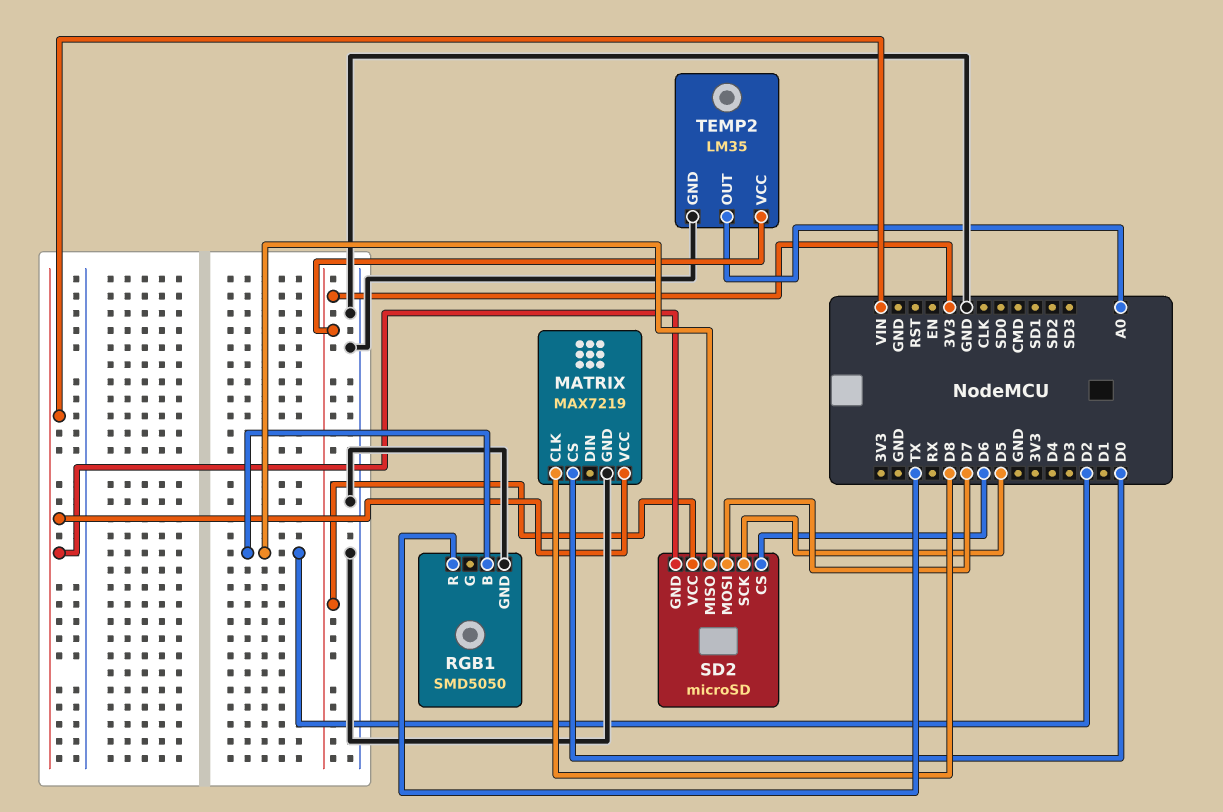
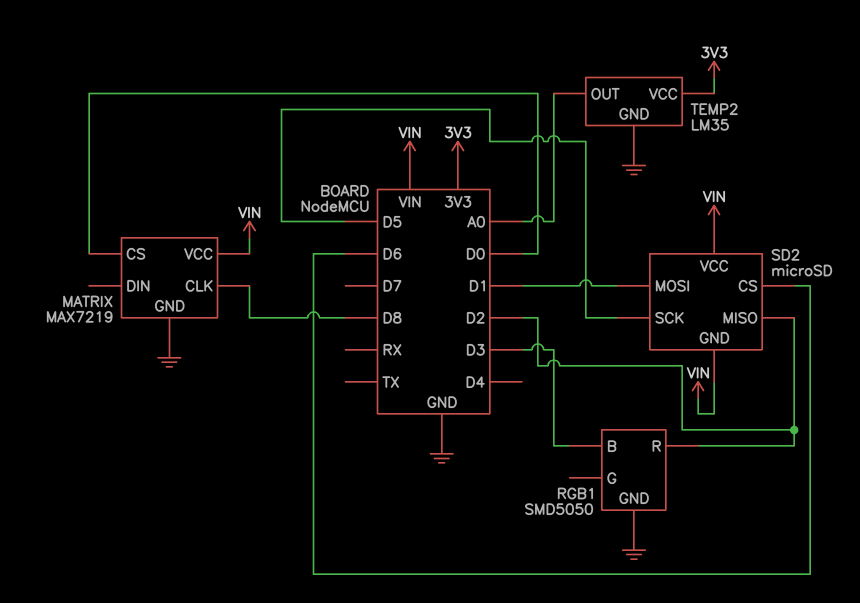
RGB1 pin B: D2 -> D3
RGB1 pin R: TX -> D2
SD2 pin MOSI: D7 -> D1
SD2 pin VCC: 3V3 -> VIN

